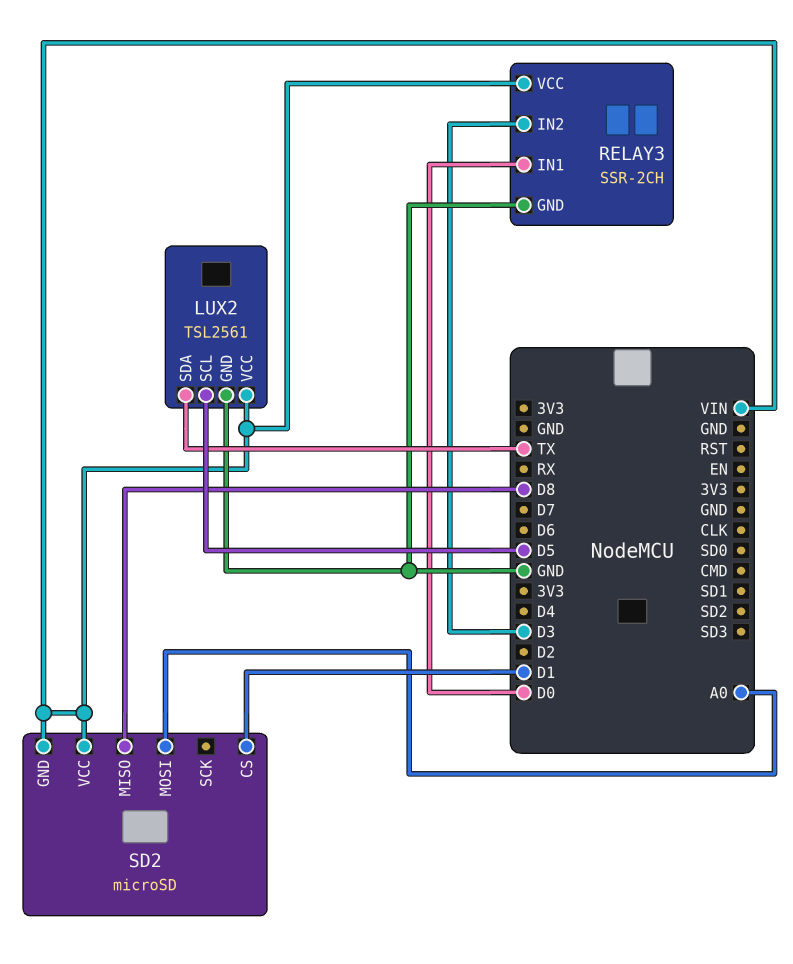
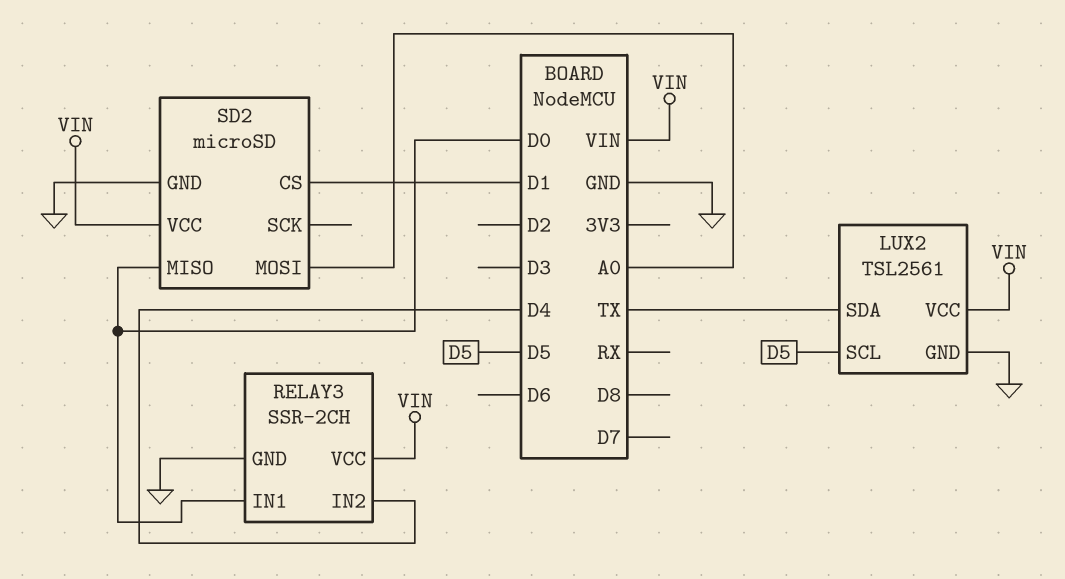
RELAY3 pin IN2: D3 -> D4
SD2 pin GND: VIN -> GND
SD2 pin MISO: D8 -> D0

